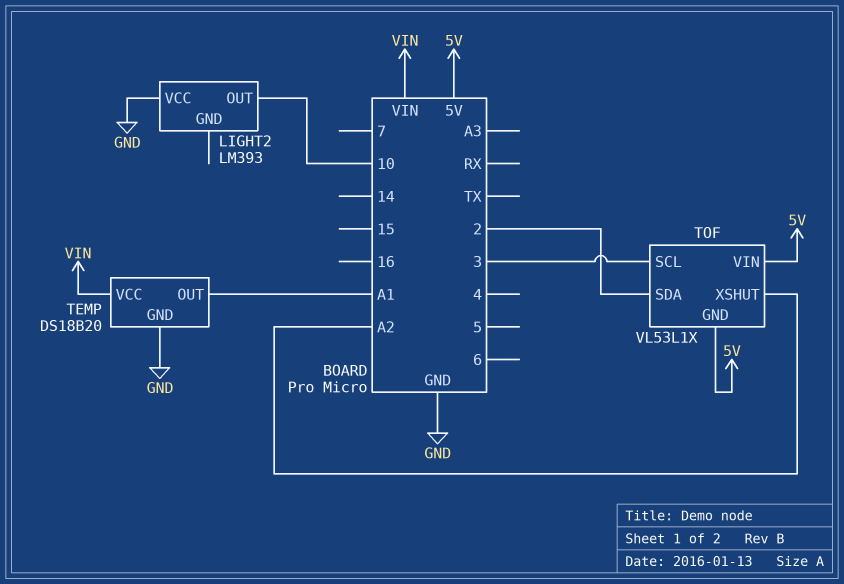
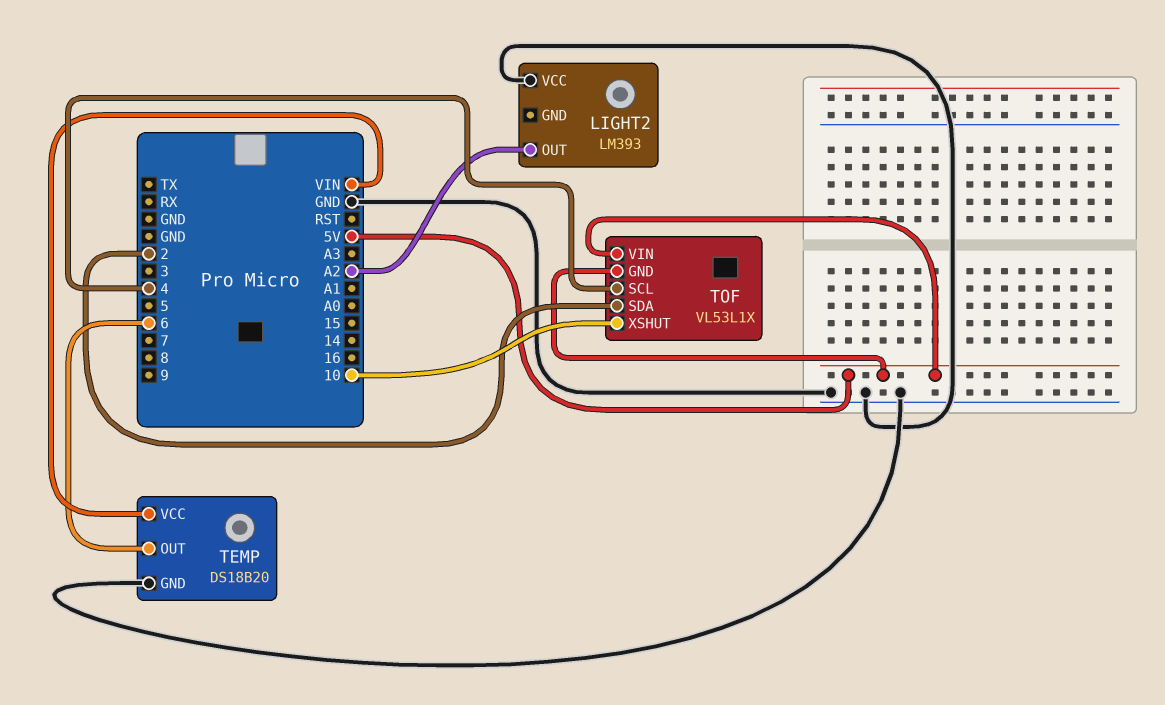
LIGHT2 pin OUT: 10 -> A2
TEMP pin OUT: A1 -> 6
TOF pin SCL: 3 -> 4
TOF pin XSHUT: A2 -> 10

